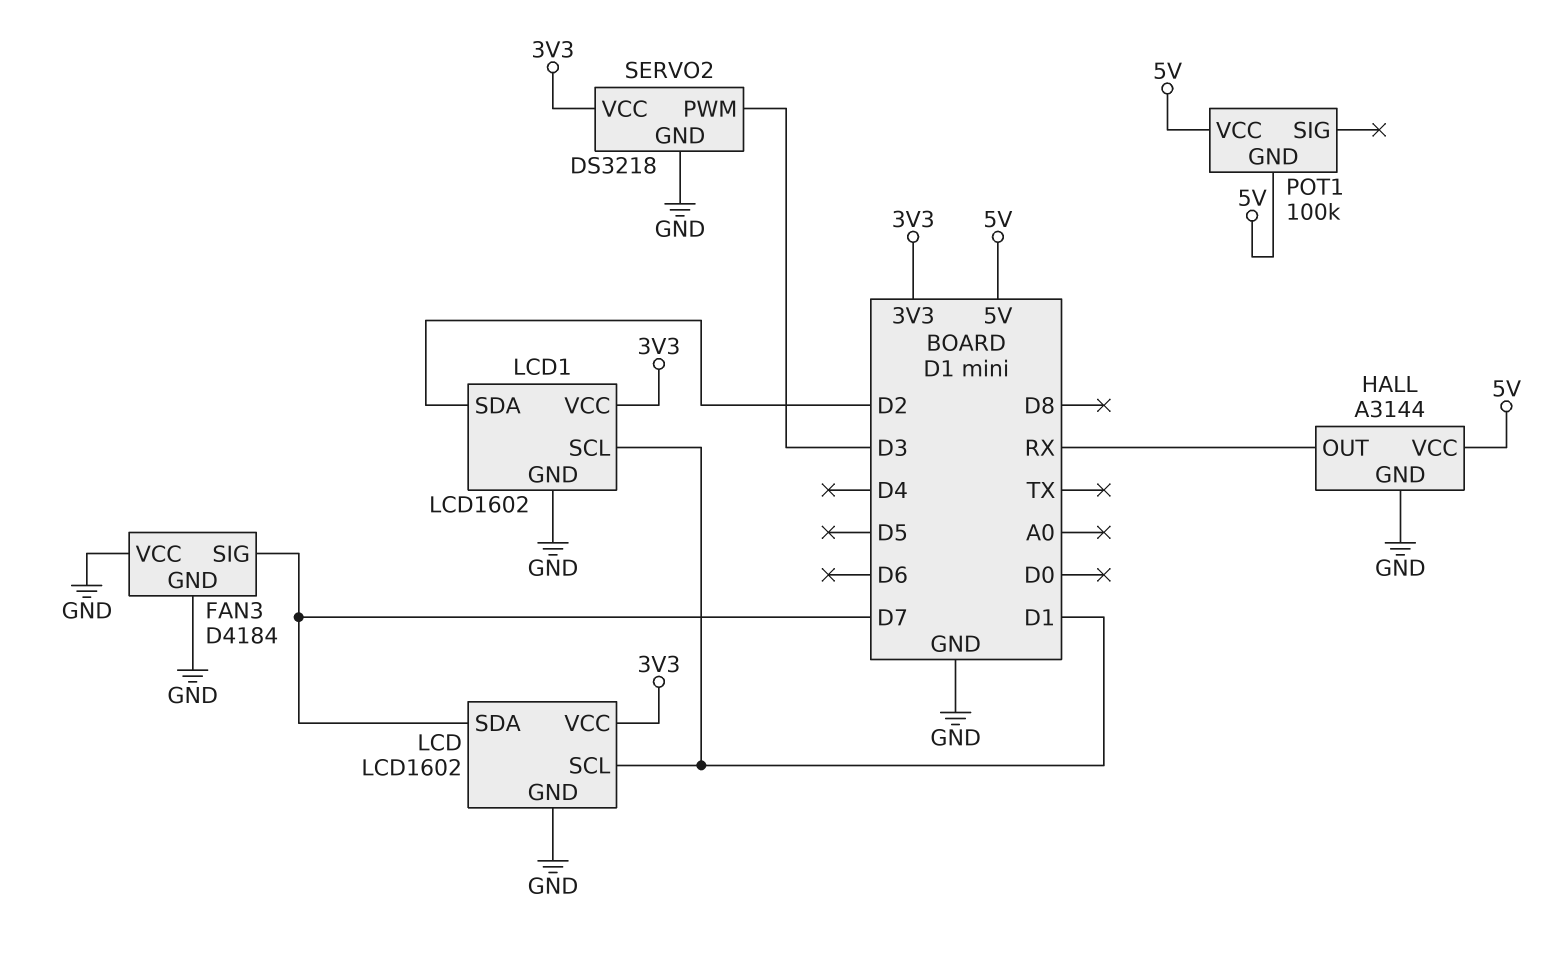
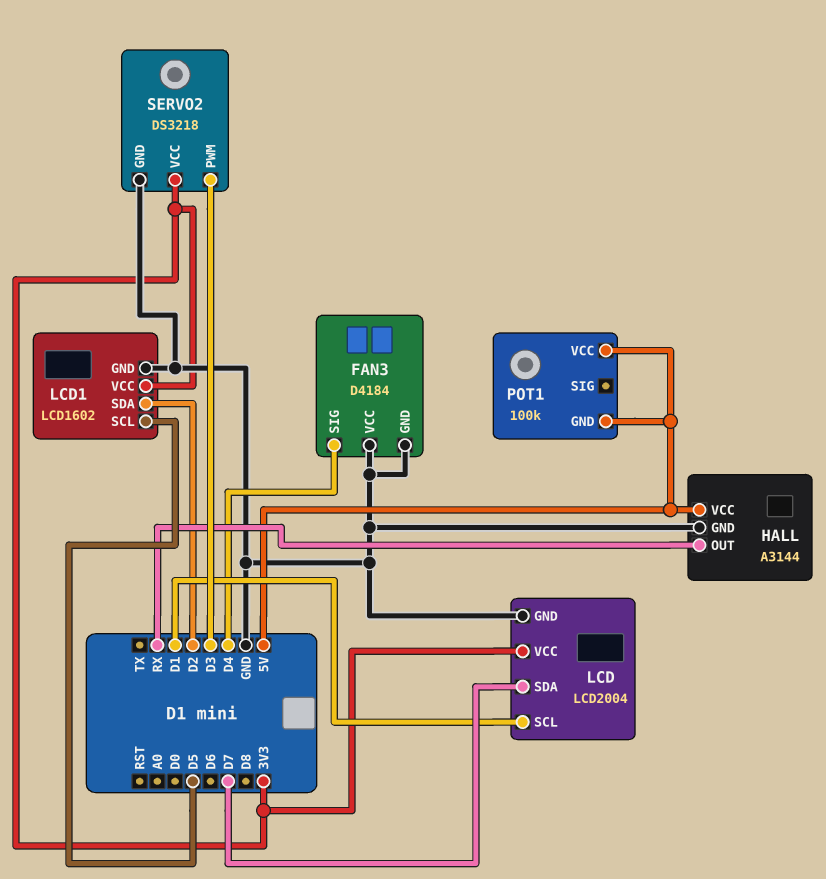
FAN3 pin SIG: D7 -> D4
LCD: LCD1602 -> LCD2004
LCD1 pin SCL: D1 -> D5

